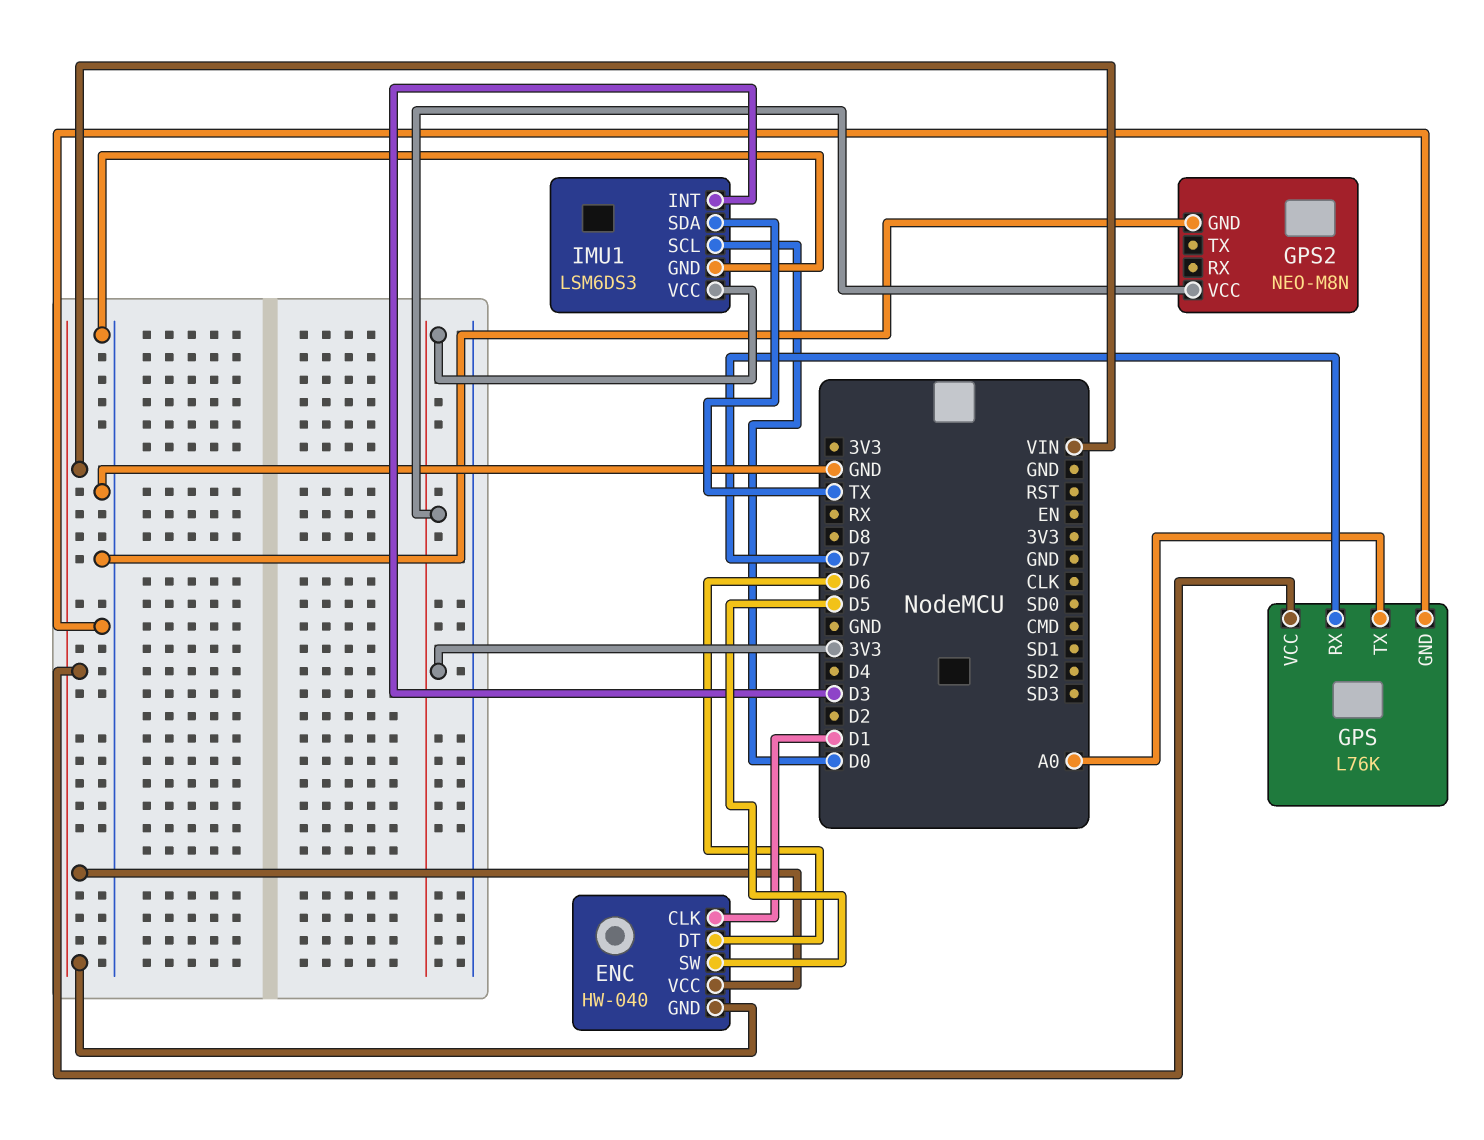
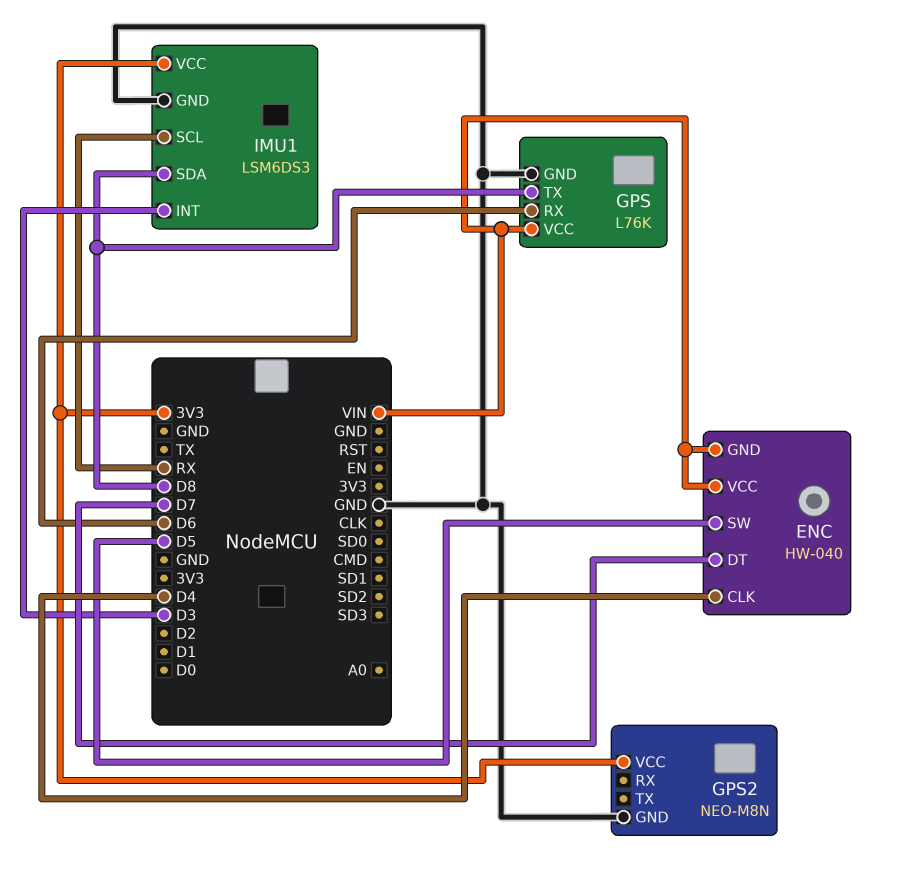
ENC pin CLK: D1 -> D4
ENC pin DT: D6 -> D7
GPS pin RX: D7 -> D6
GPS pin TX: A0 -> D8
IMU1 pin SCL: D0 -> RX
IMU1 pin SDA: TX -> D8

